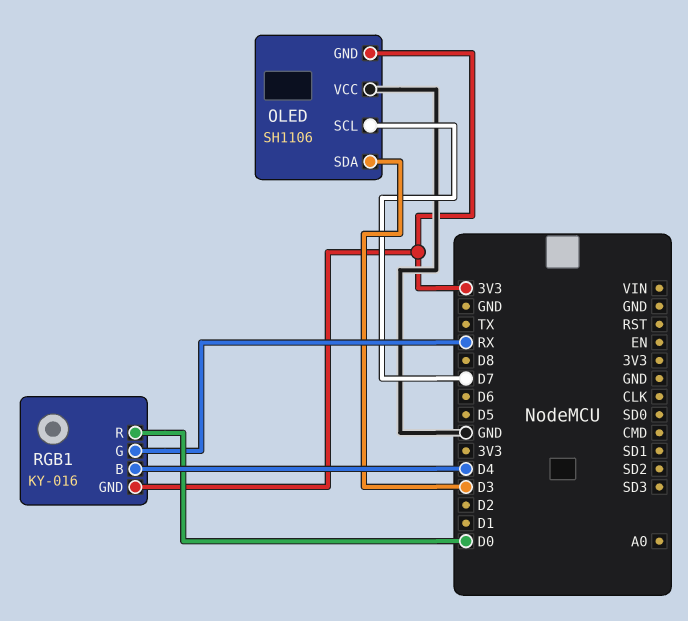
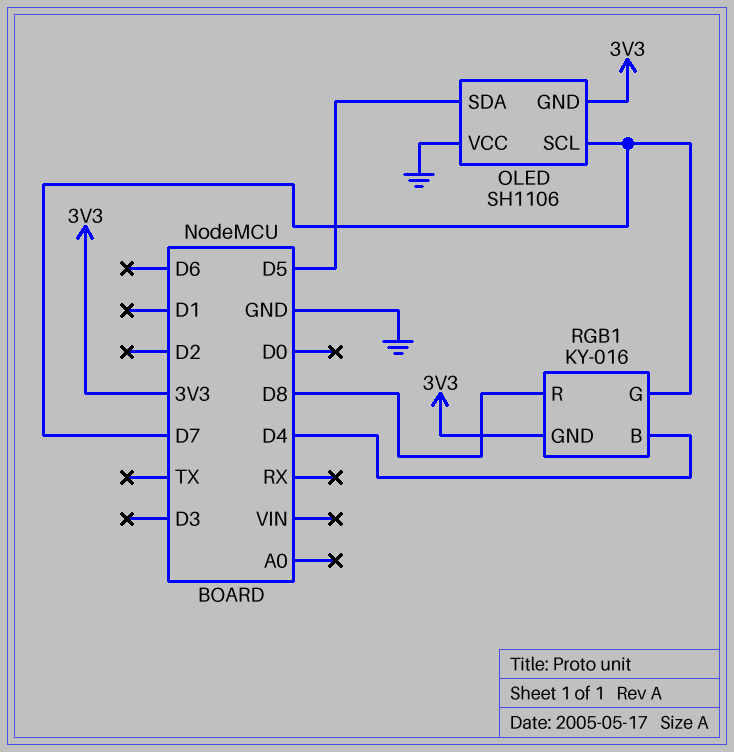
OLED pin SDA: D3 -> D5
RGB1 pin G: RX -> D7
RGB1 pin R: D0 -> D8

